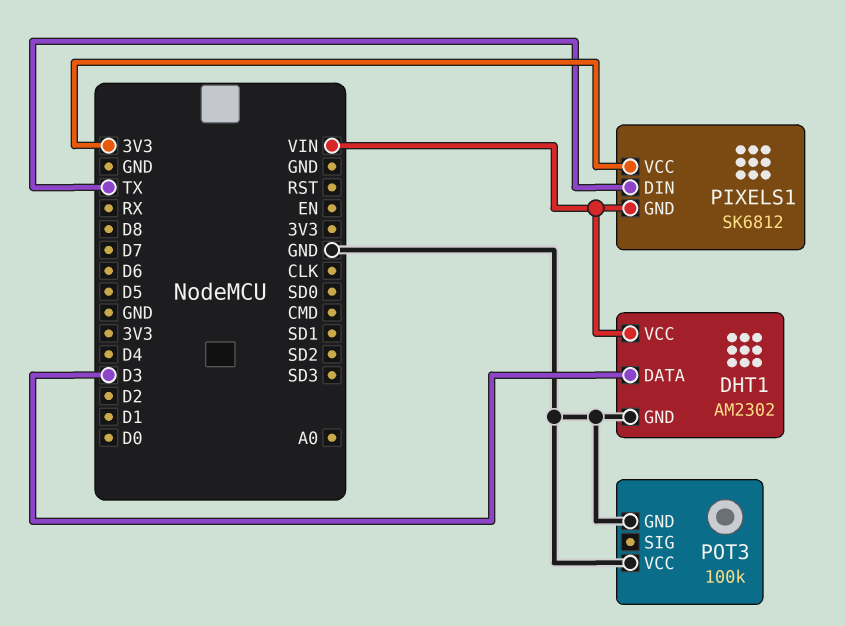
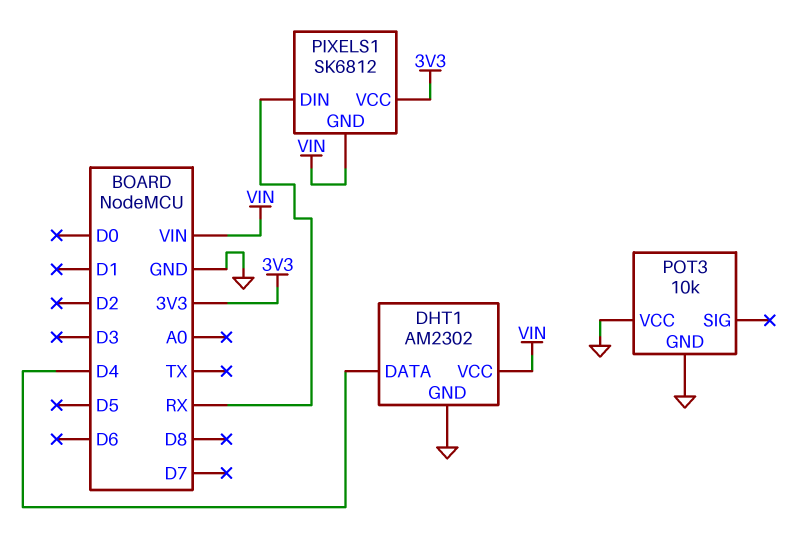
DHT1 pin DATA: D3 -> D4
PIXELS1 pin DIN: TX -> RX
POT3: 100k -> 10k

